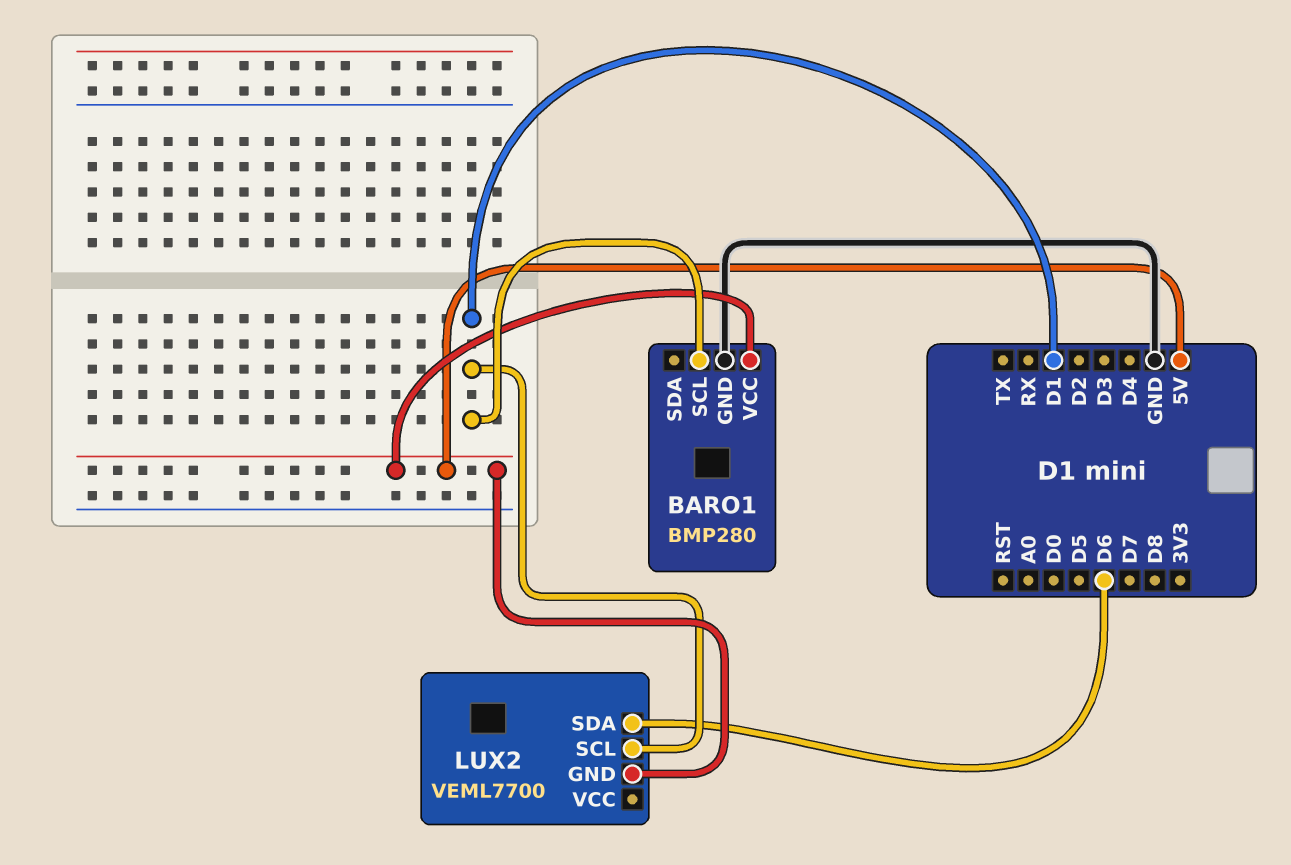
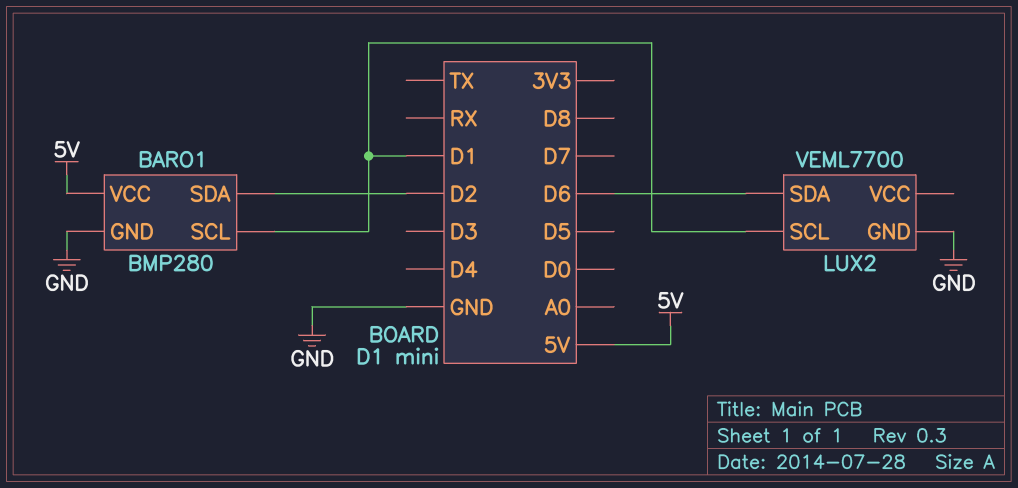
BARO1 pin SDA: none -> D2
LUX2 pin GND: 5V -> GND

